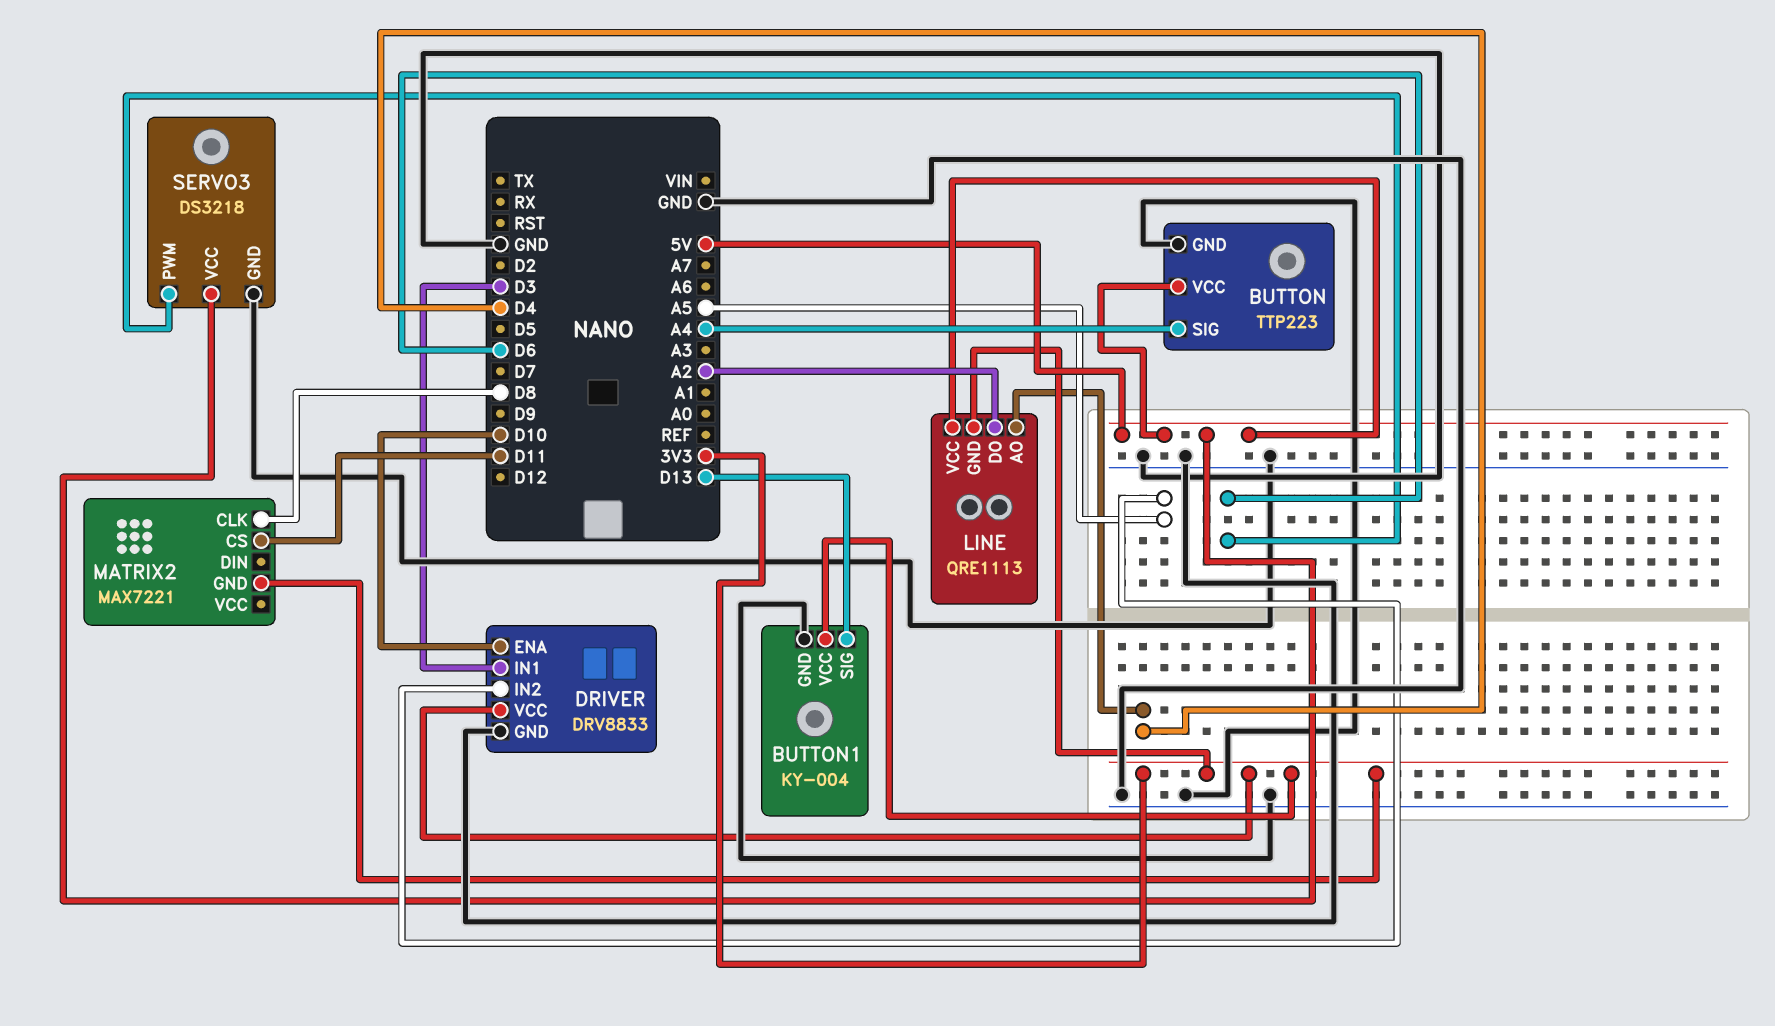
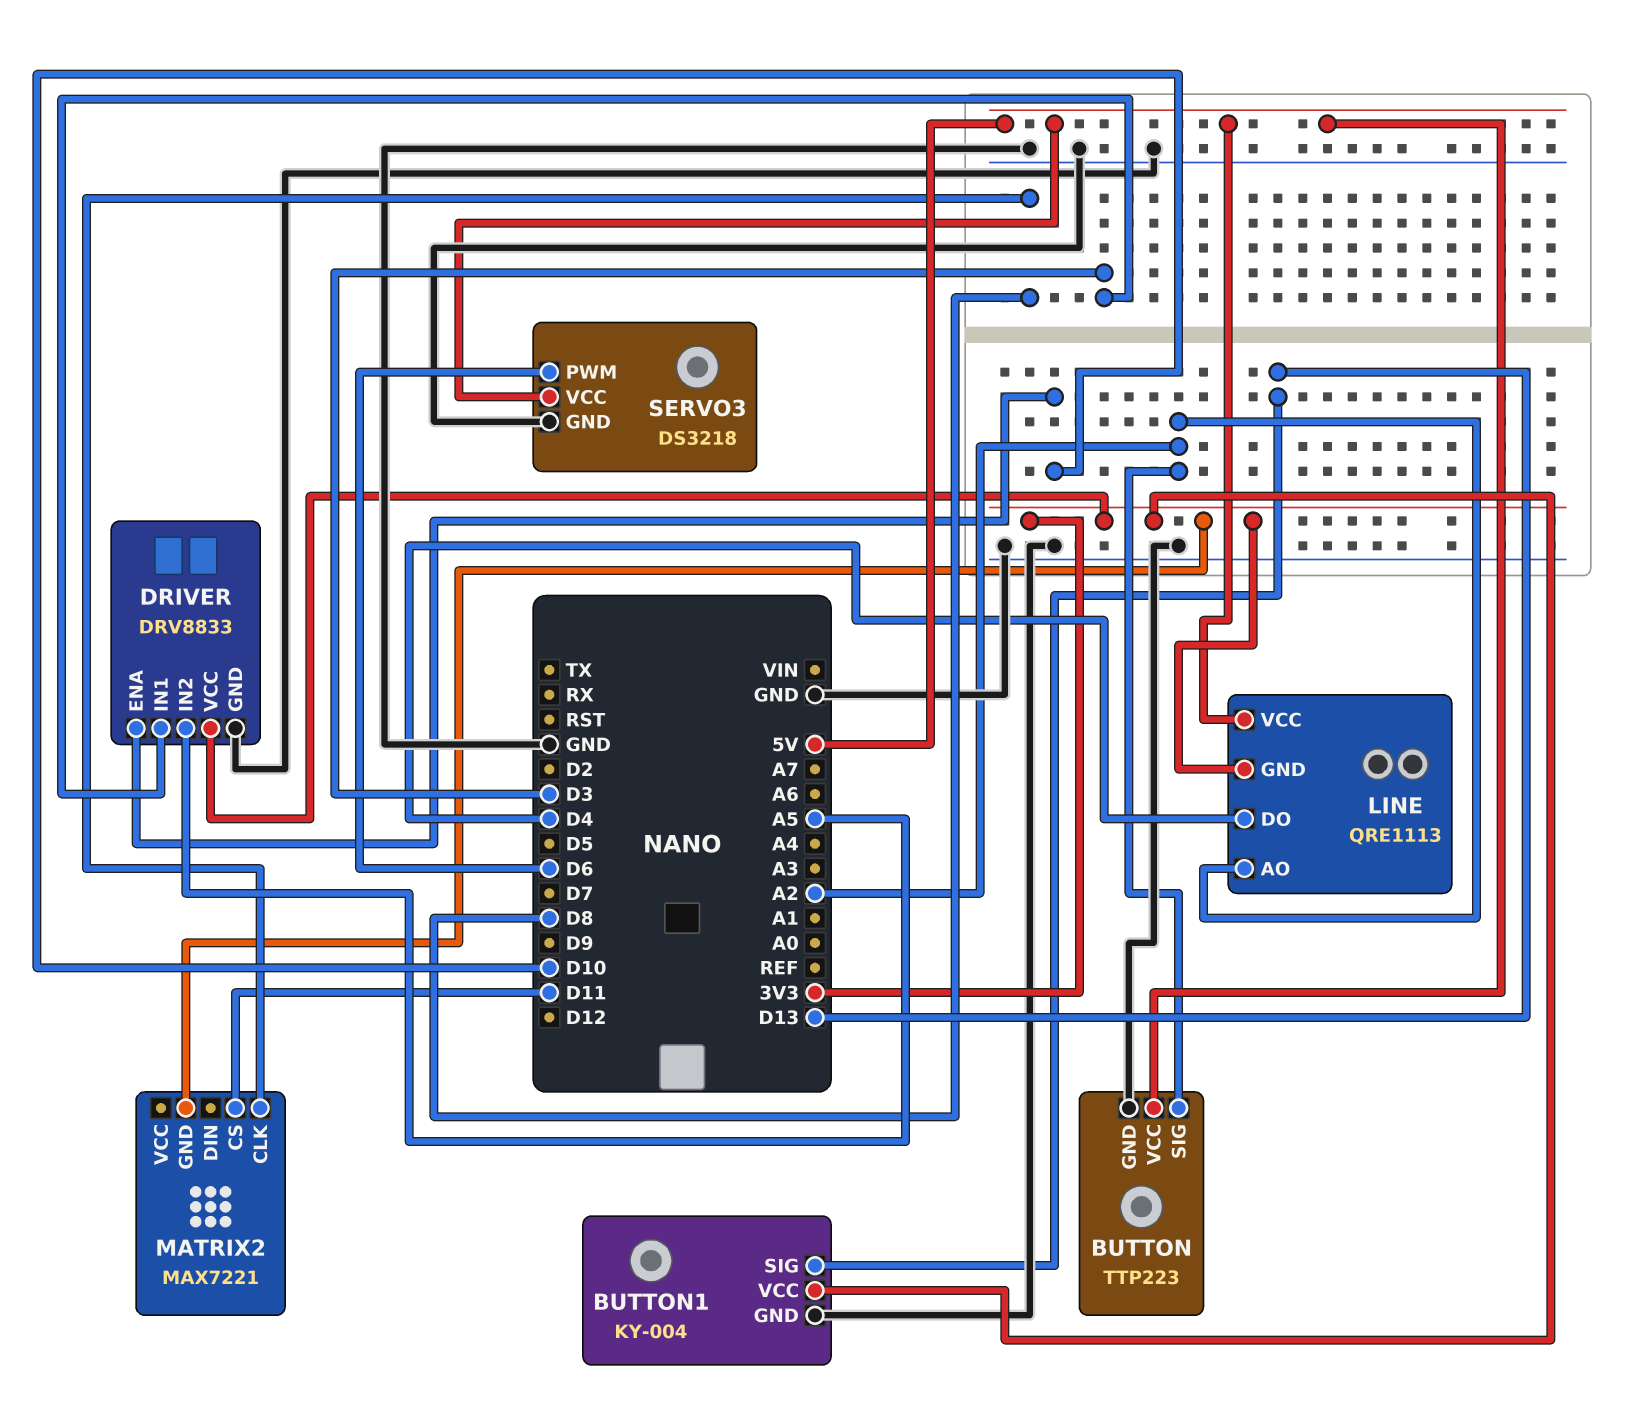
BUTTON pin SIG: A4 -> A2
LINE pin AO: D4 -> A2
LINE pin DO: A2 -> D4

